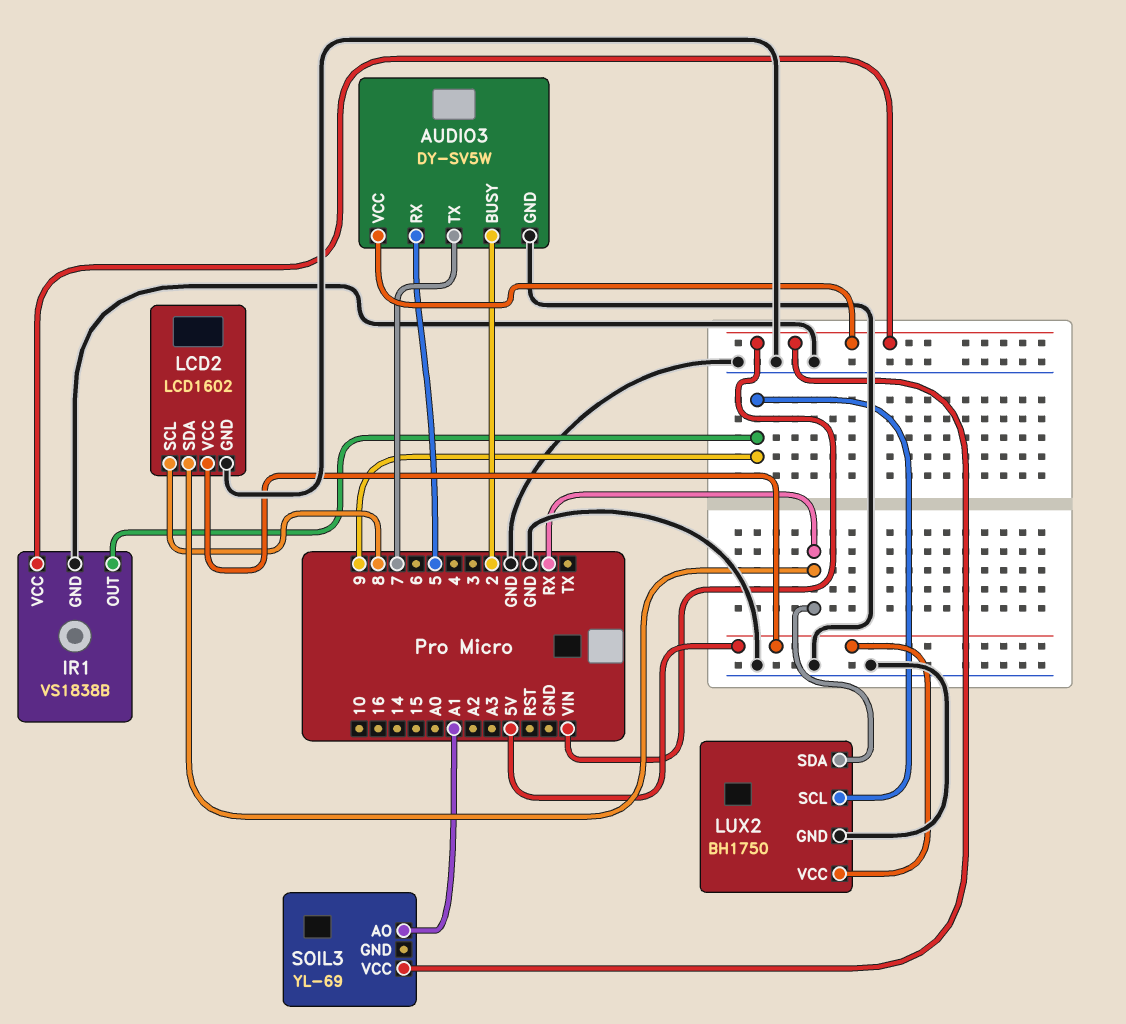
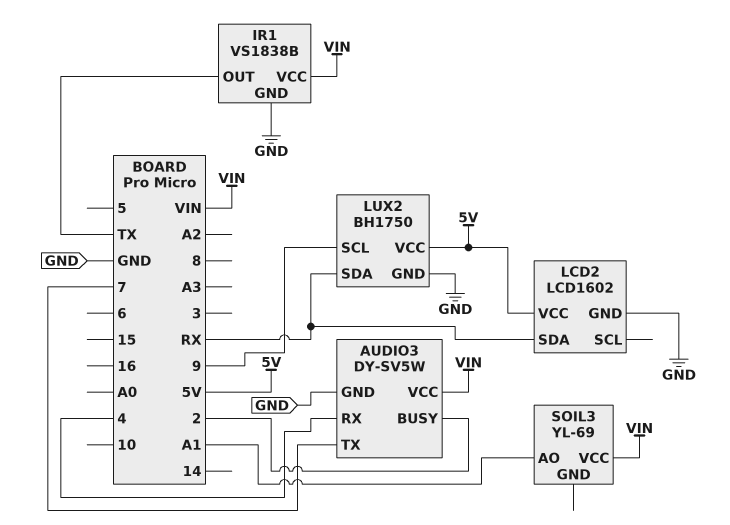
AUDIO3 pin RX: 5 -> 4
IR1 pin OUT: 9 -> TX
LCD2 pin SCL: 8 -> none

